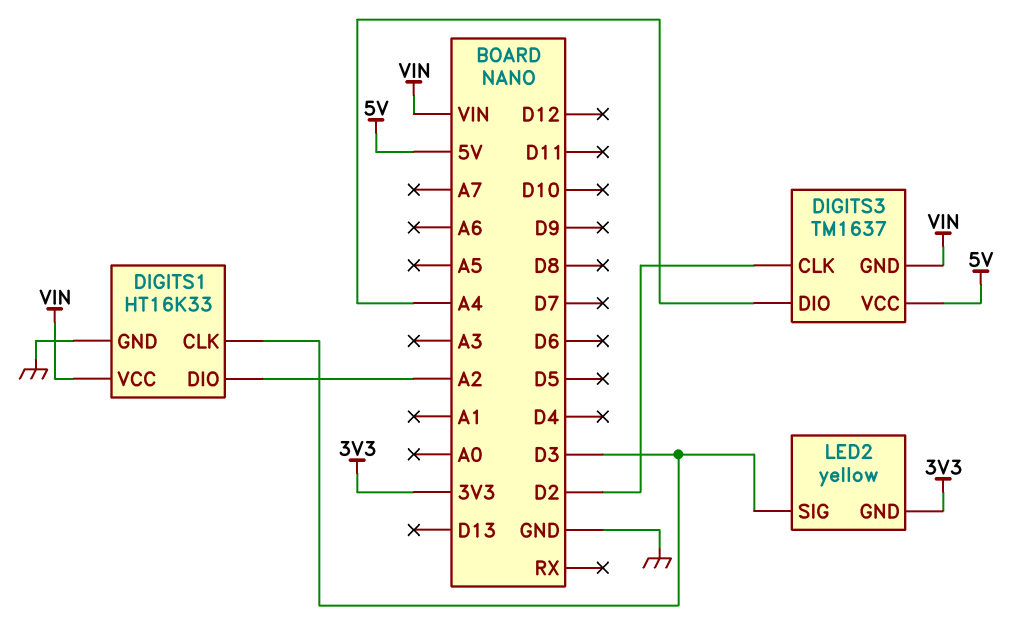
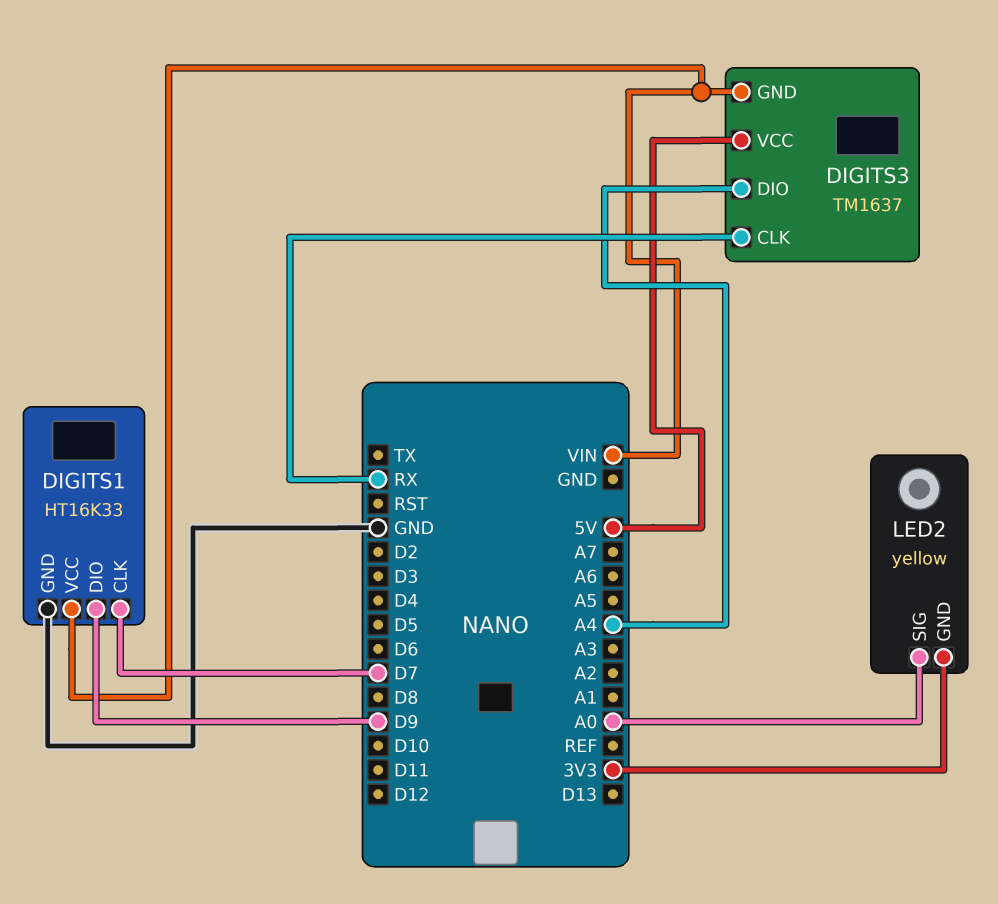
DIGITS1 pin CLK: D3 -> D7
DIGITS1 pin DIO: A2 -> D9
DIGITS3 pin CLK: D2 -> RX
LED2 pin SIG: D3 -> A0

